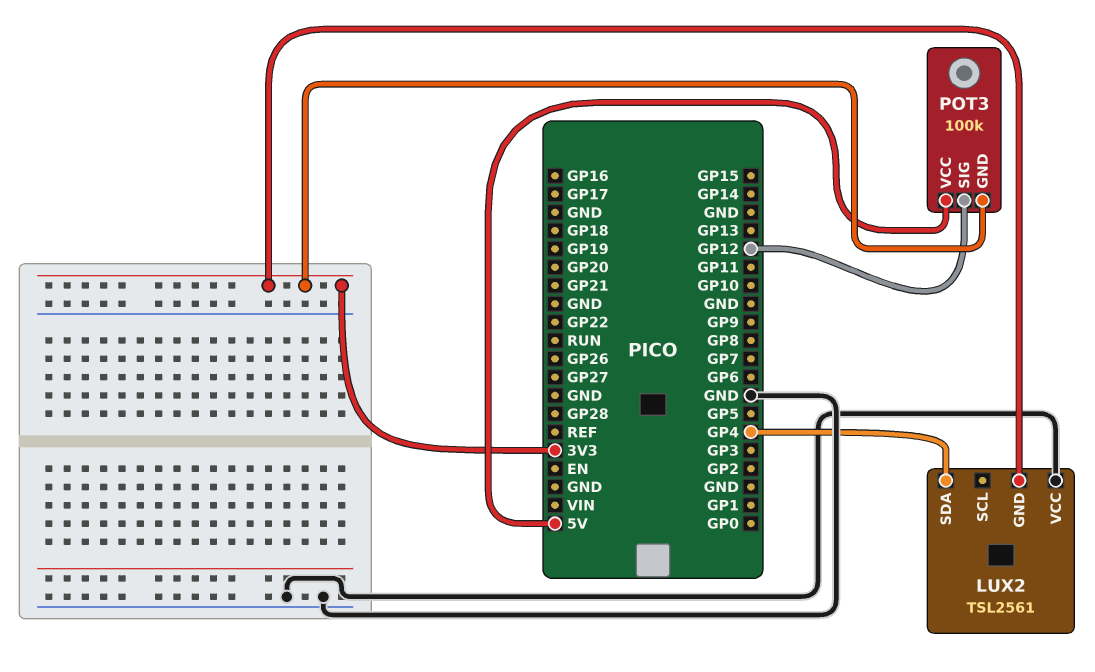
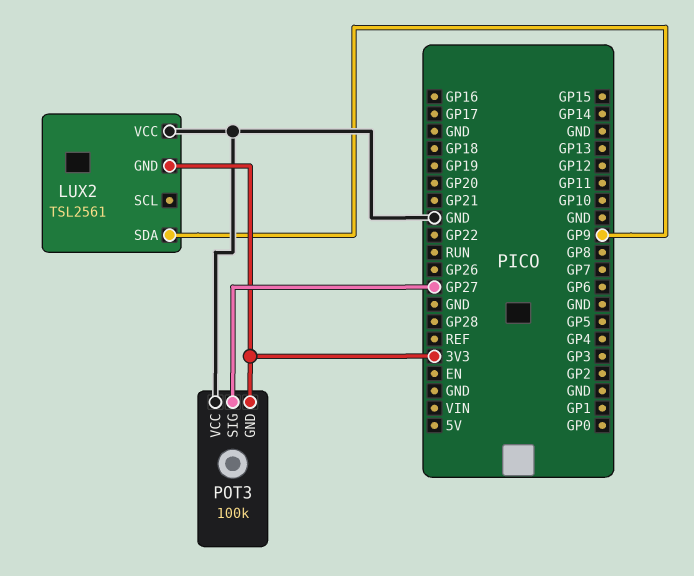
LUX2 pin SDA: GP4 -> GP9
POT3 pin SIG: GP12 -> GP27
POT3 pin VCC: 5V -> GND

